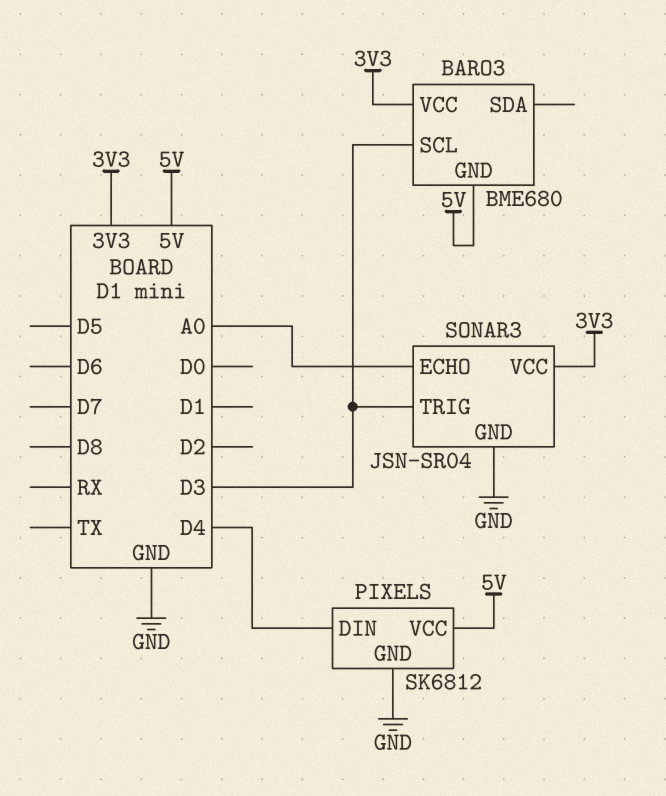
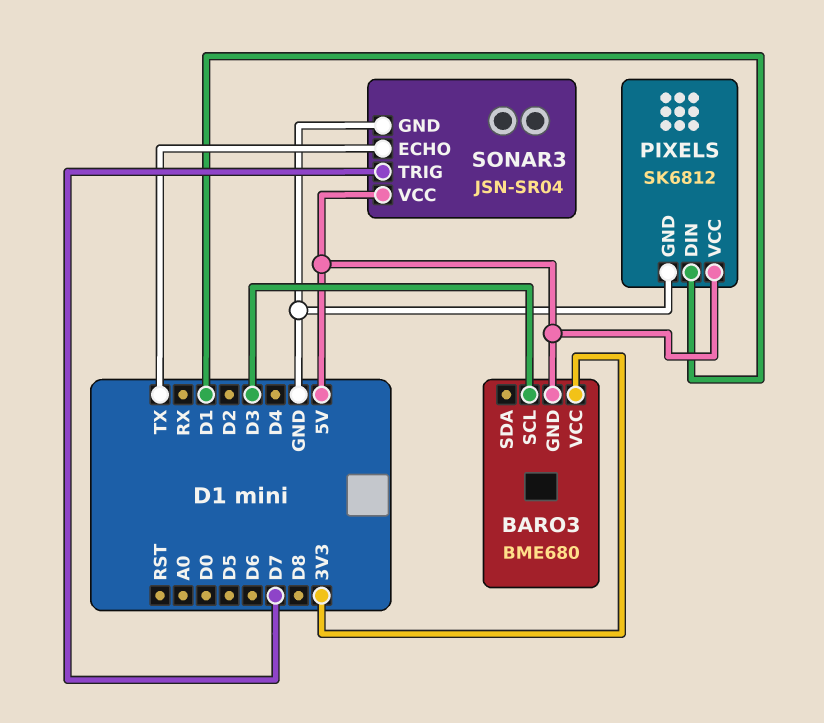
PIXELS pin DIN: D4 -> D1
SONAR3 pin ECHO: A0 -> TX
SONAR3 pin TRIG: D3 -> D7
SONAR3 pin VCC: 3V3 -> 5V

